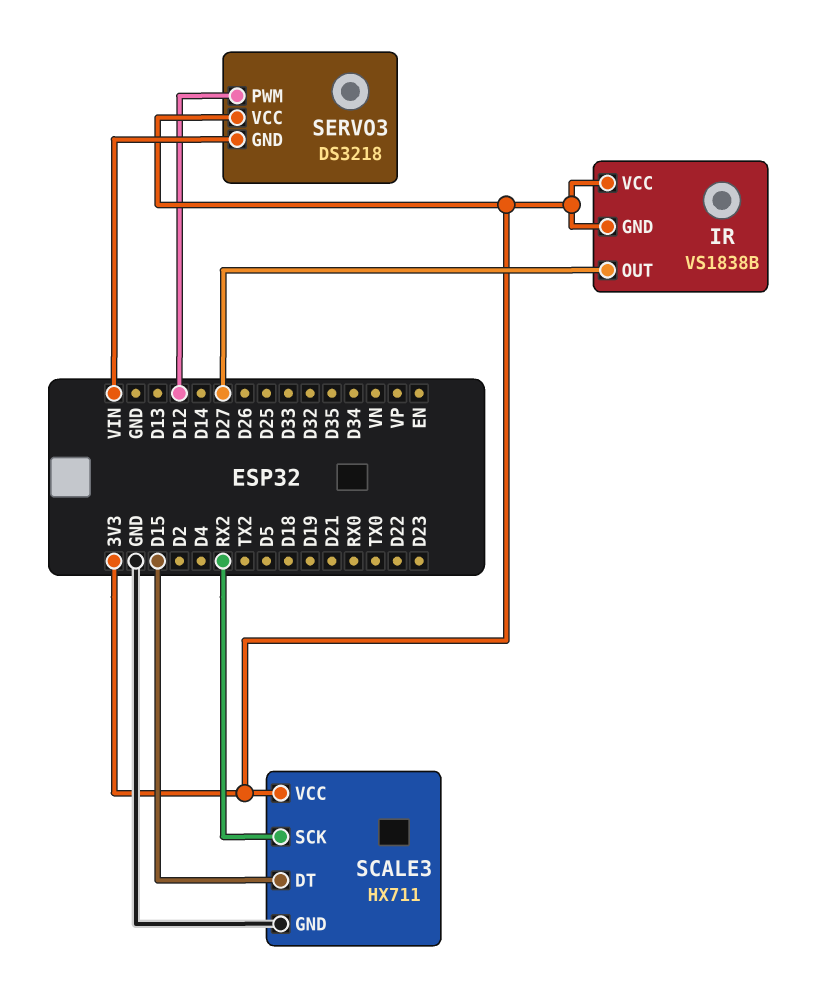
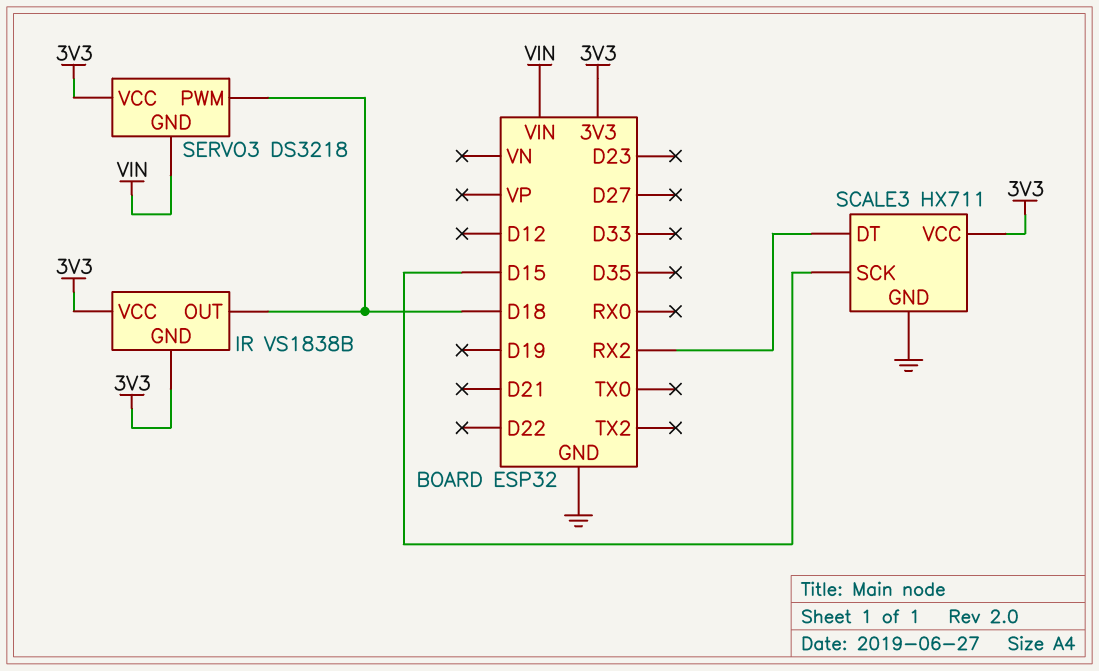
IR pin OUT: D27 -> D18
SCALE3 pin DT: D15 -> RX2
SCALE3 pin SCK: RX2 -> D15
SERVO3 pin PWM: D12 -> D18

